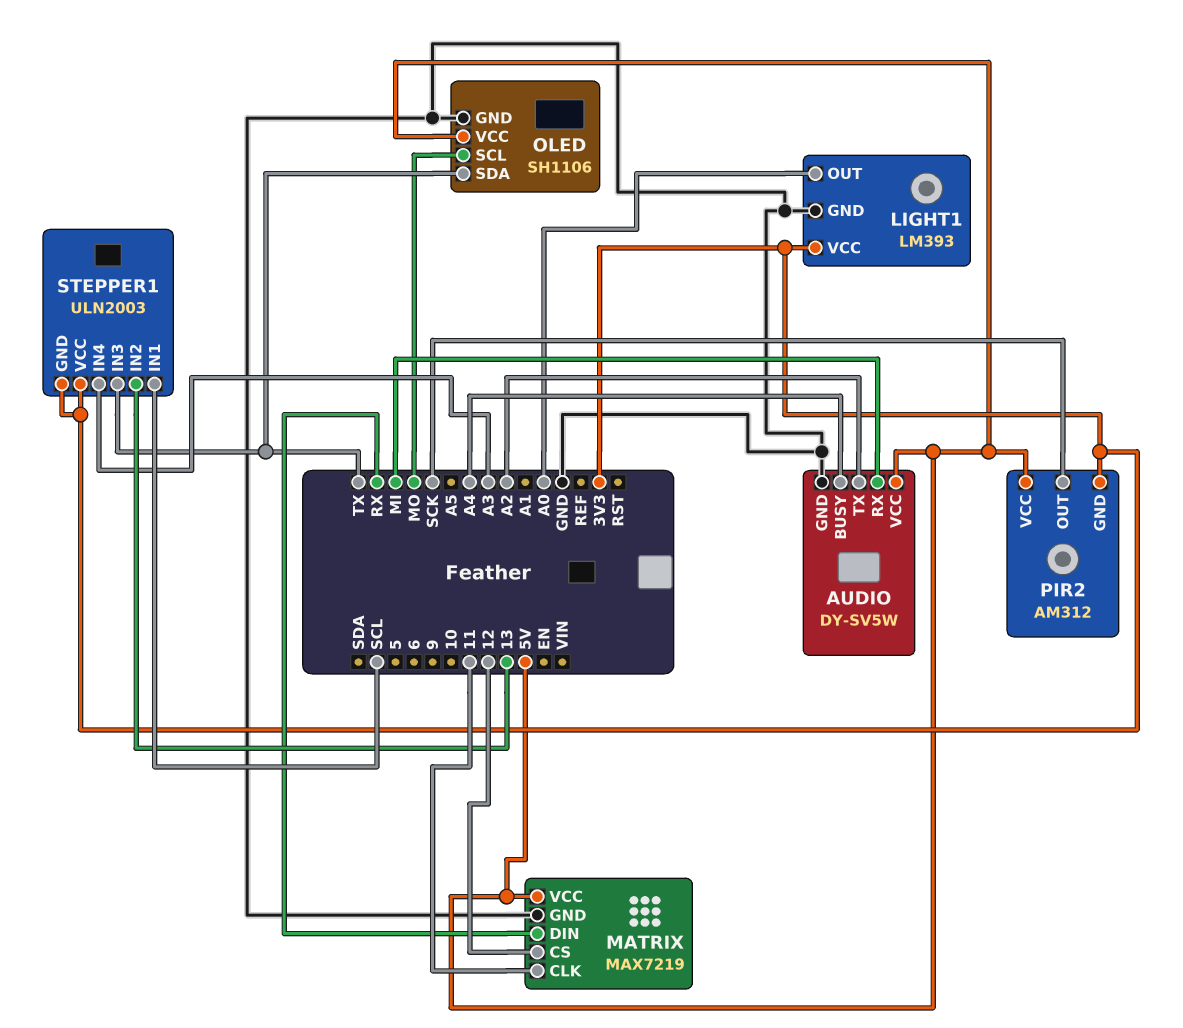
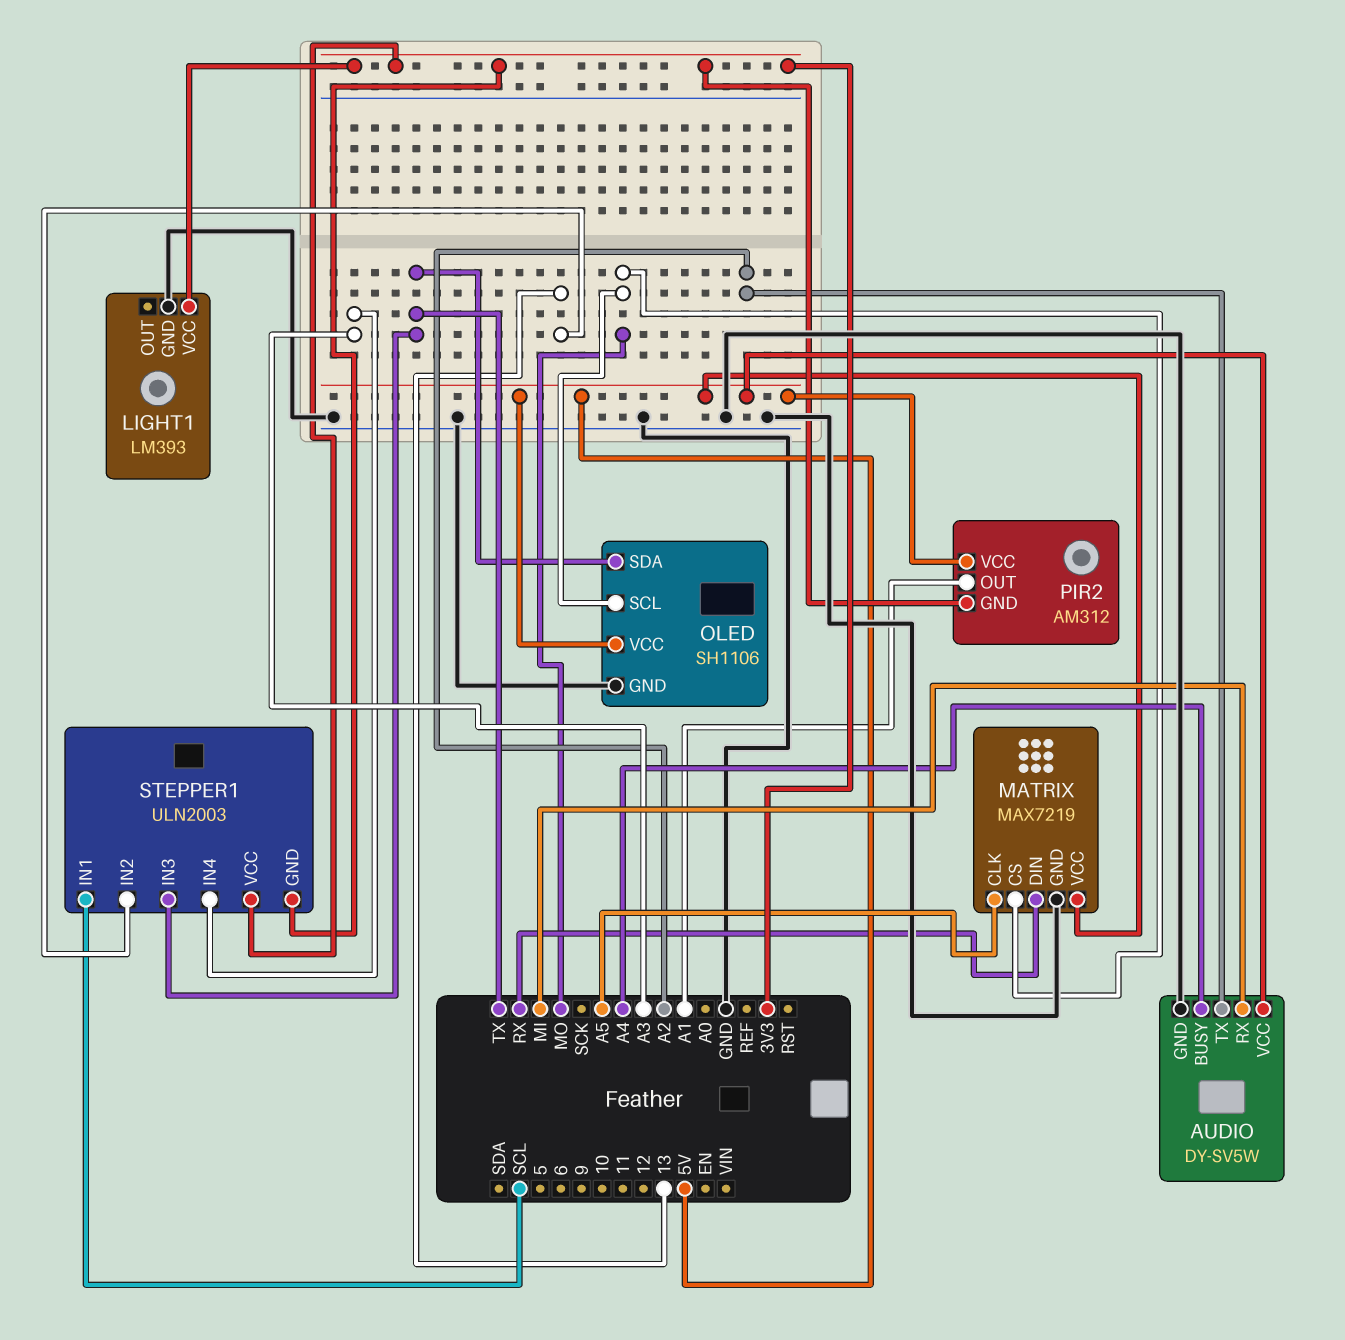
LIGHT1 pin OUT: A0 -> none
MATRIX pin CLK: 11 -> A5
MATRIX pin CS: 12 -> MO
PIR2 pin OUT: SCK -> A1

